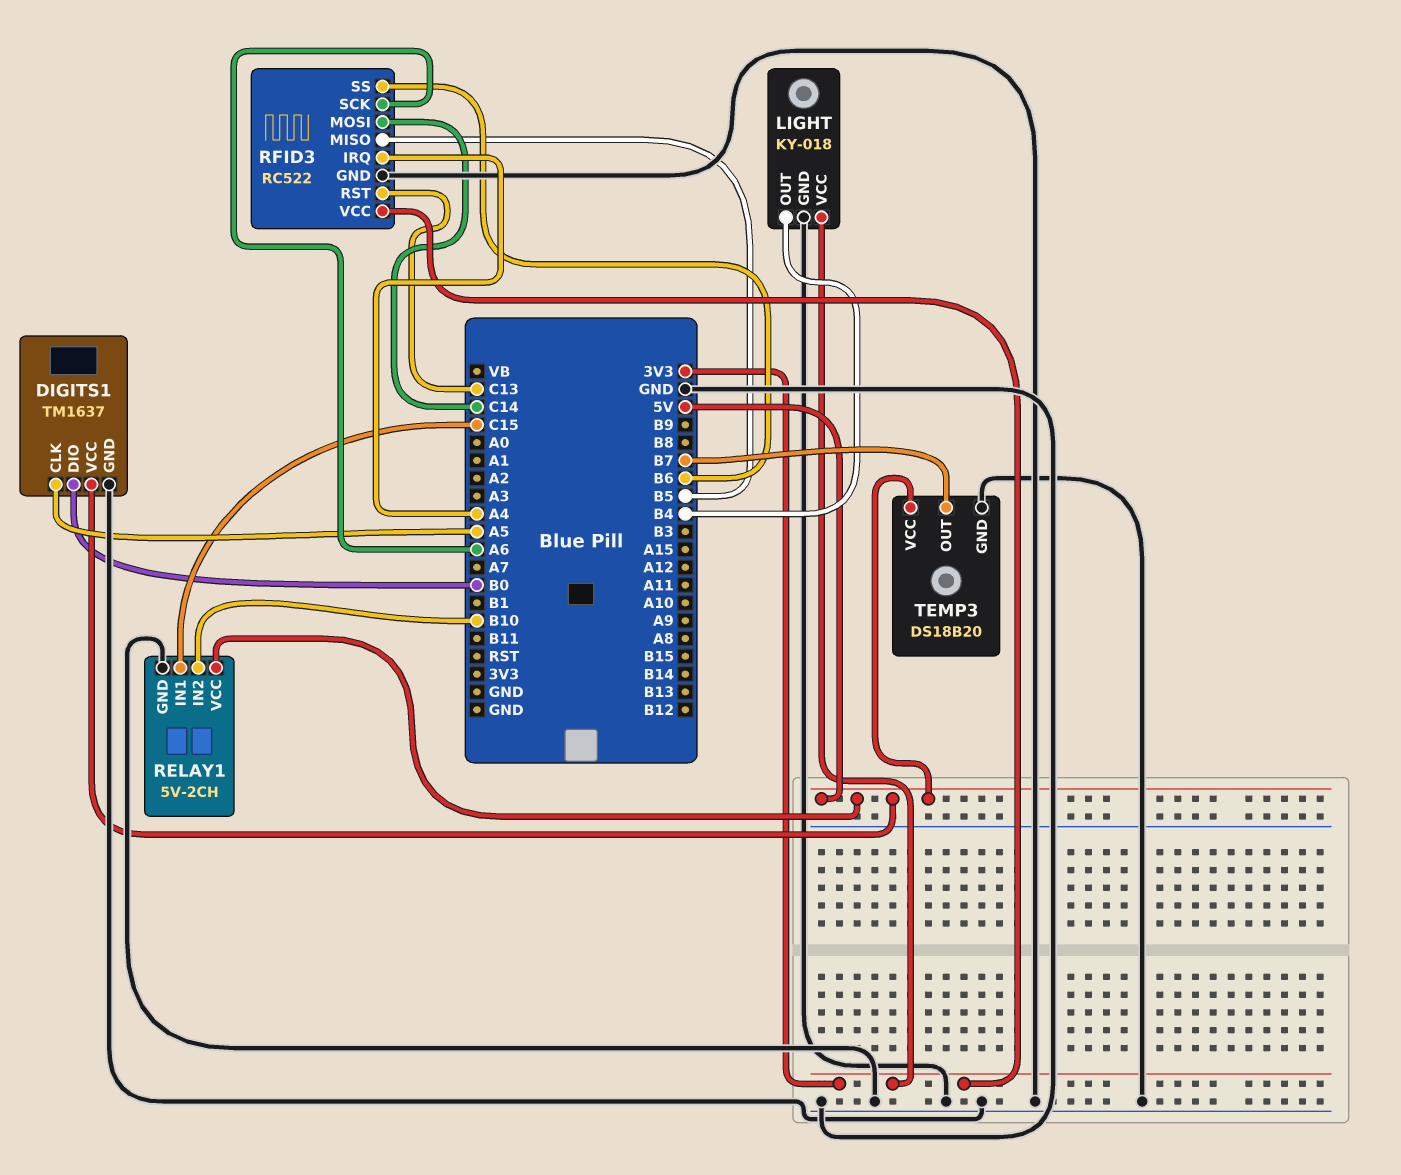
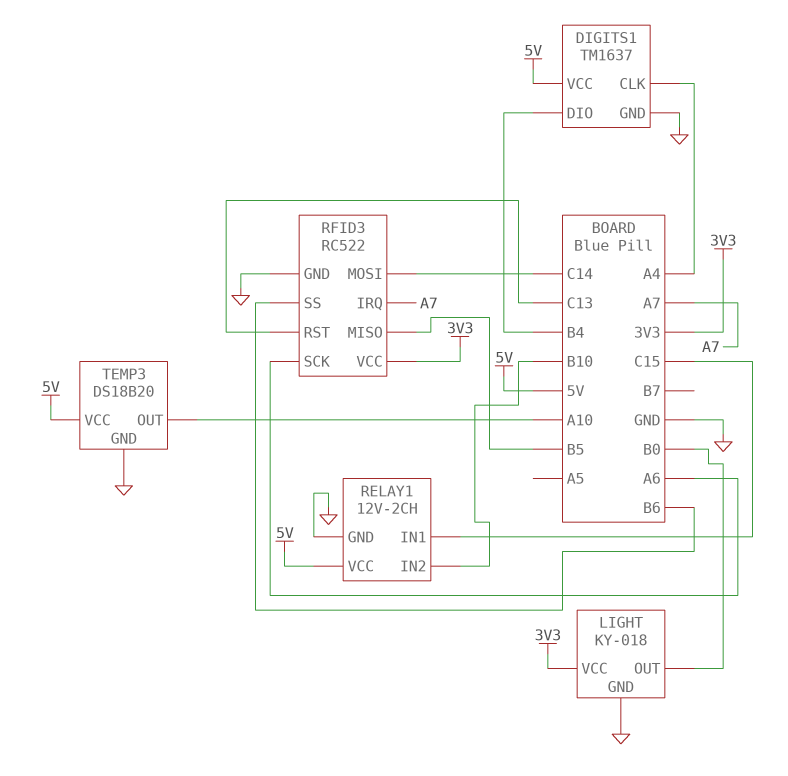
DIGITS1 pin CLK: A5 -> A4
DIGITS1 pin DIO: B0 -> B4
LIGHT pin OUT: B4 -> B0
RELAY1: 5V-2CH -> 12V-2CH
RFID3 pin IRQ: A4 -> A7
TEMP3 pin OUT: B7 -> A10

